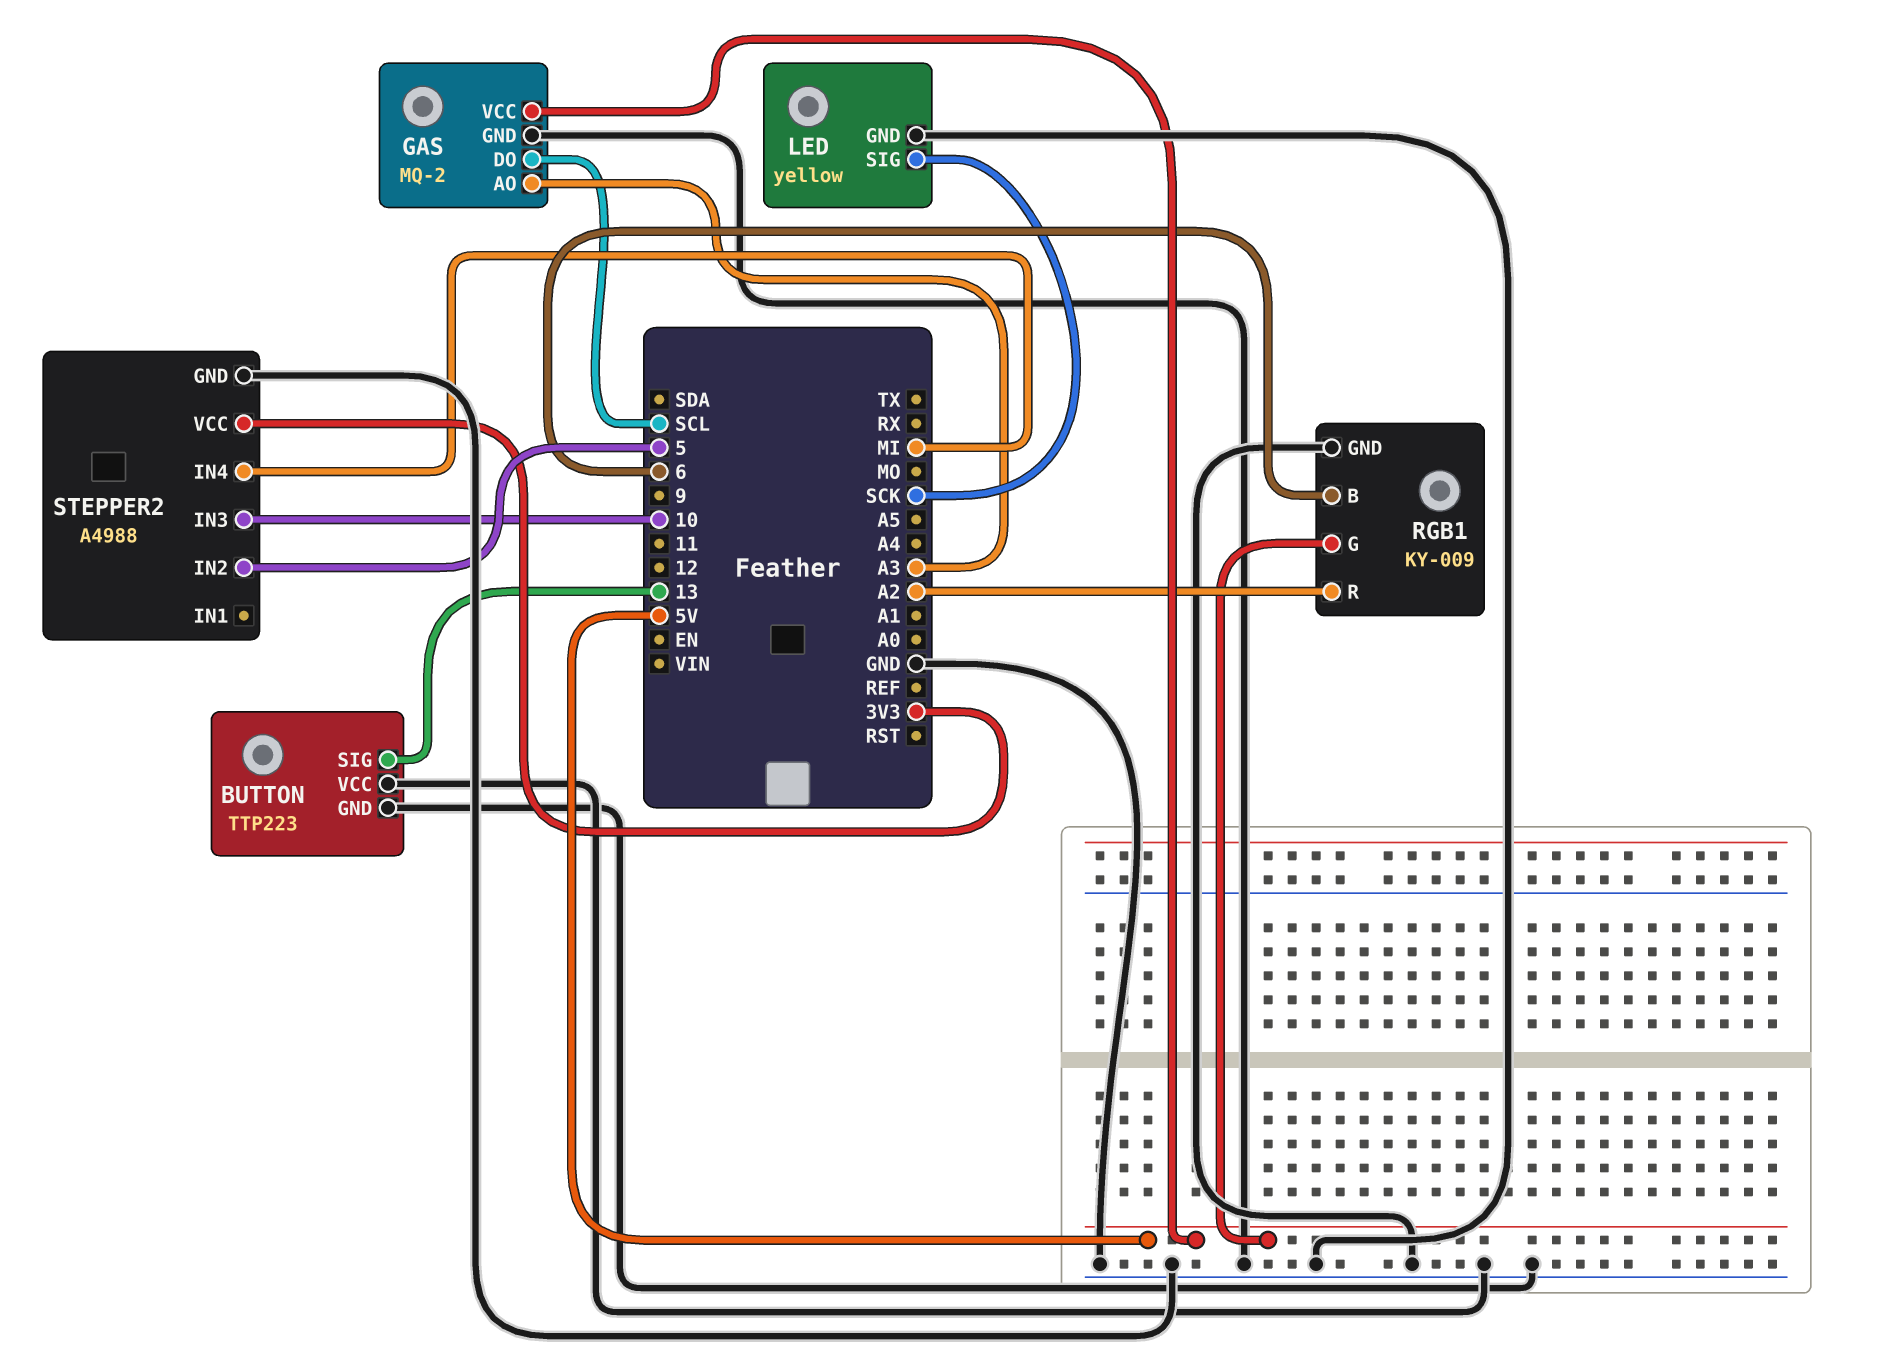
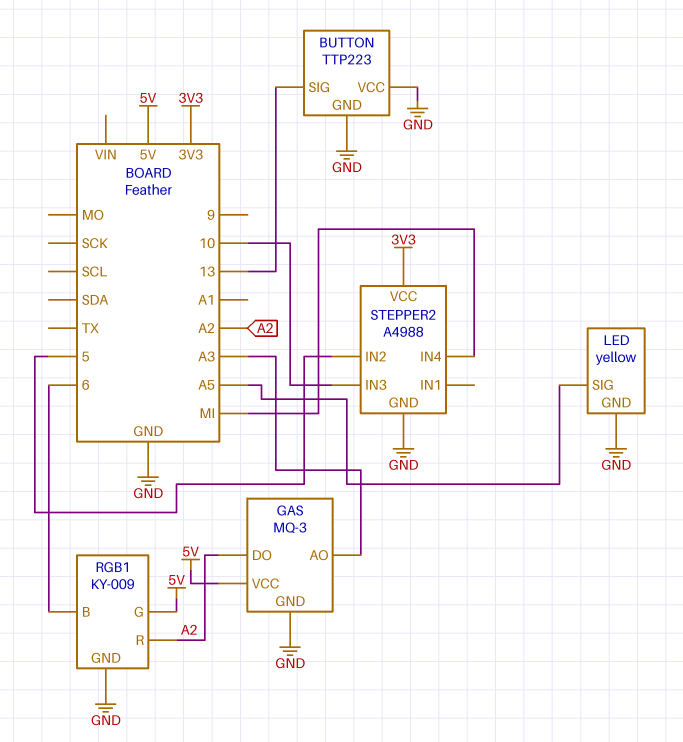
GAS: MQ-2 -> MQ-3
GAS pin DO: SCL -> A2
LED pin SIG: SCK -> A5

